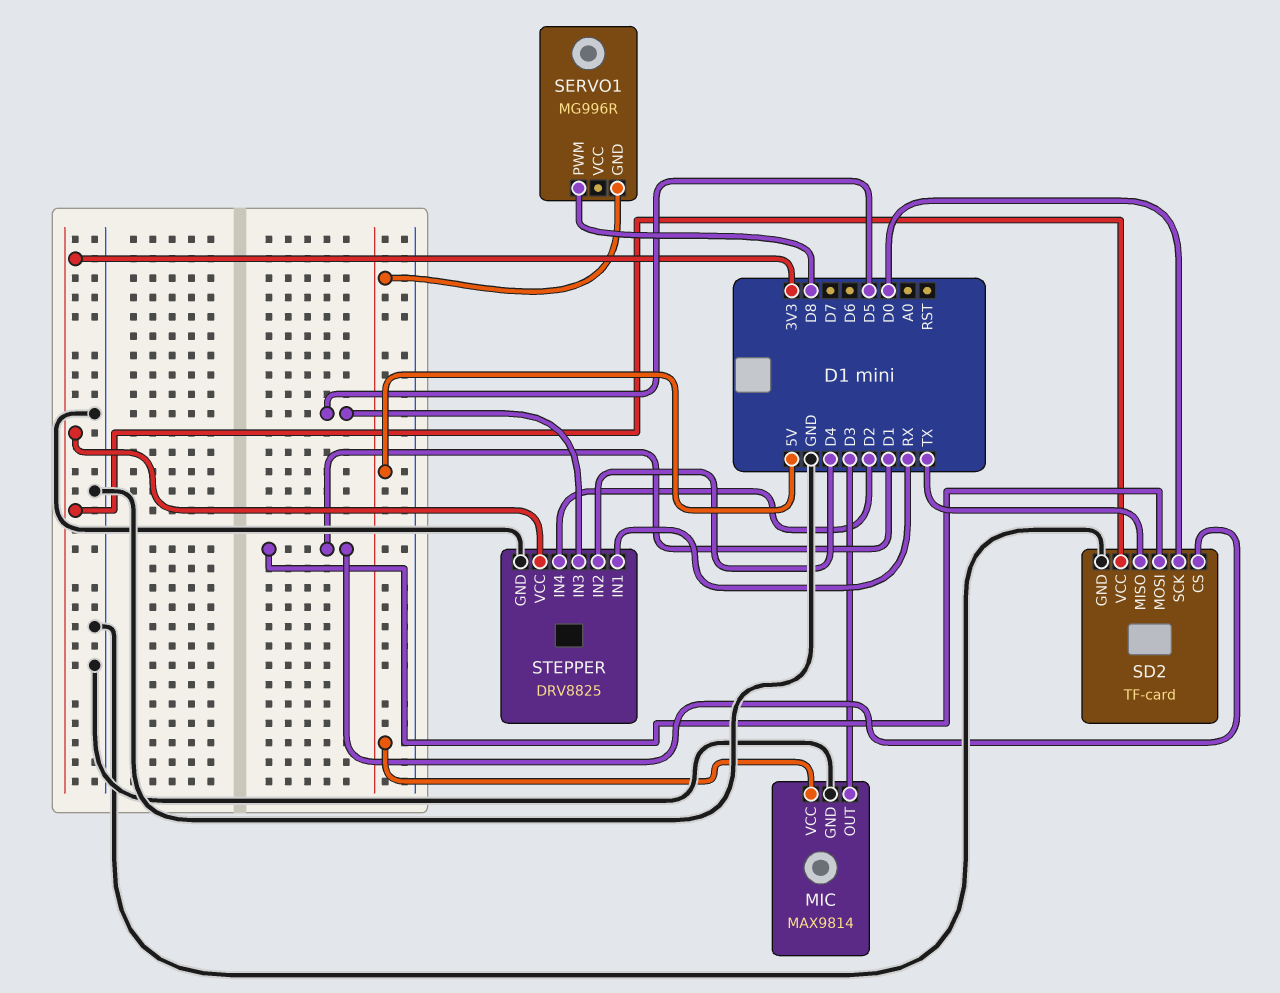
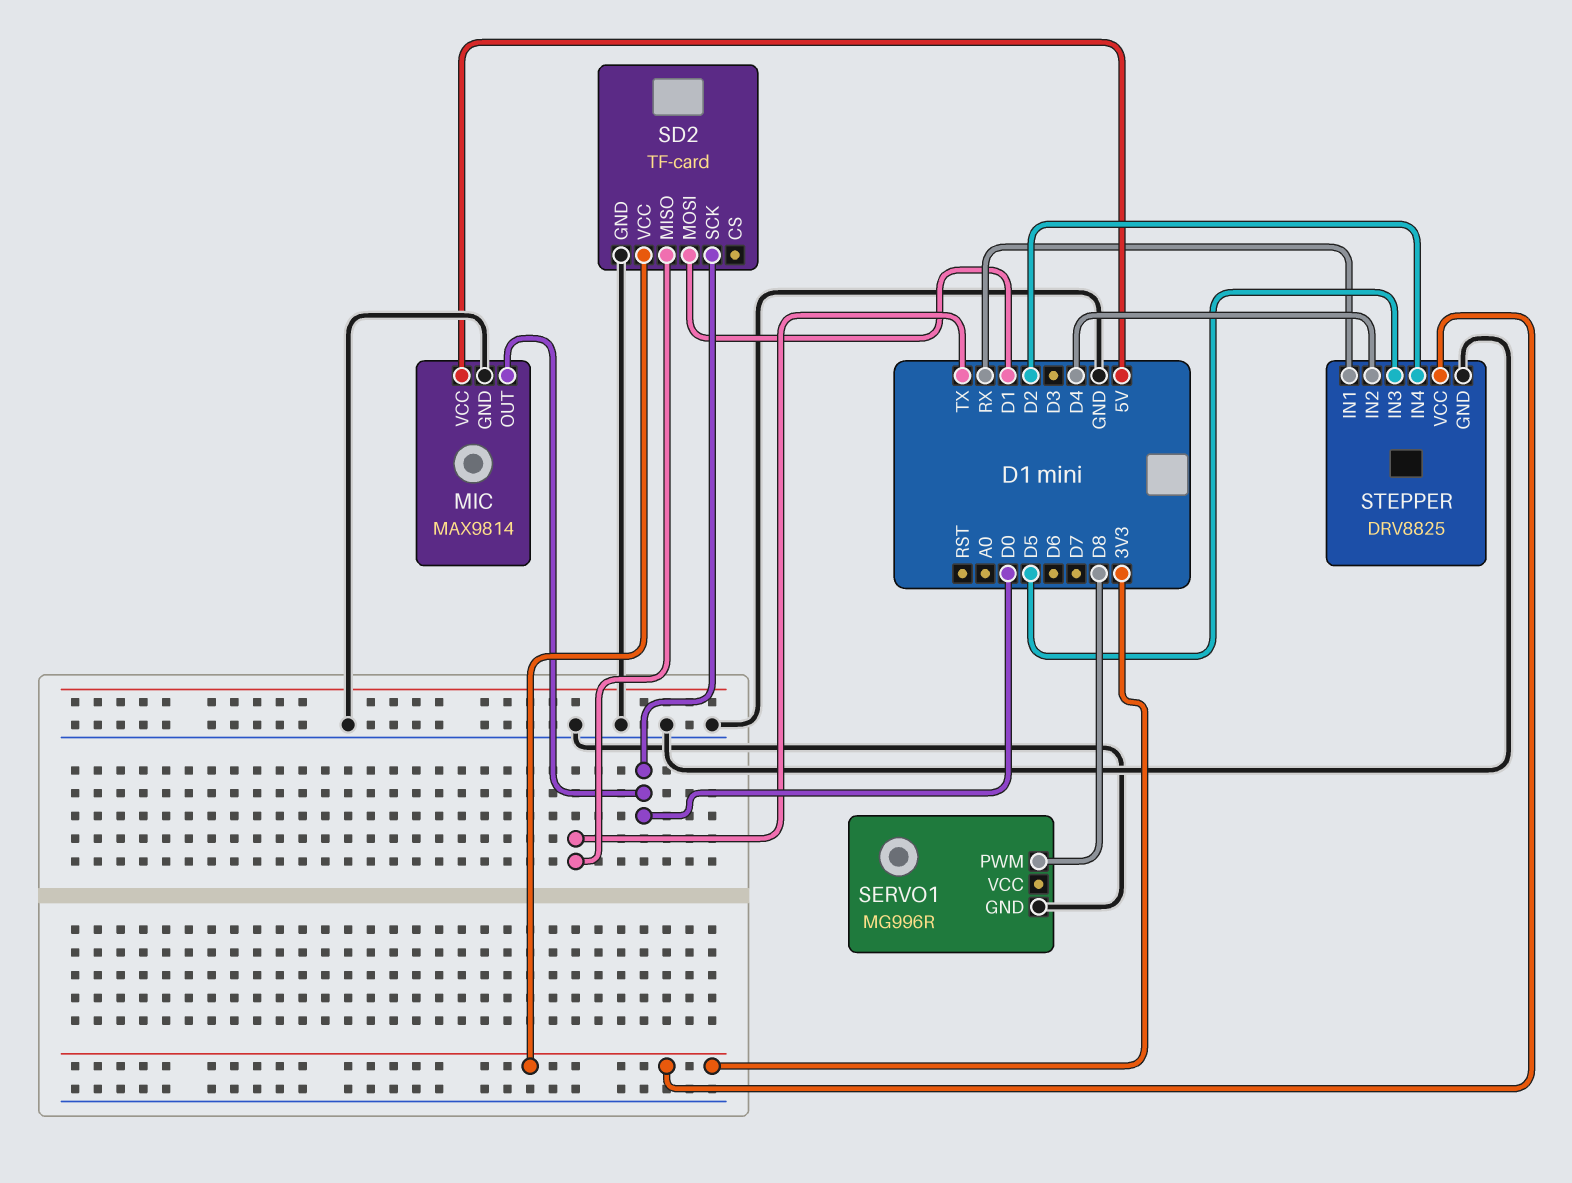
MIC pin OUT: D3 -> D0
SD2 pin CS: D1 -> none
SERVO1 pin GND: 5V -> GND

